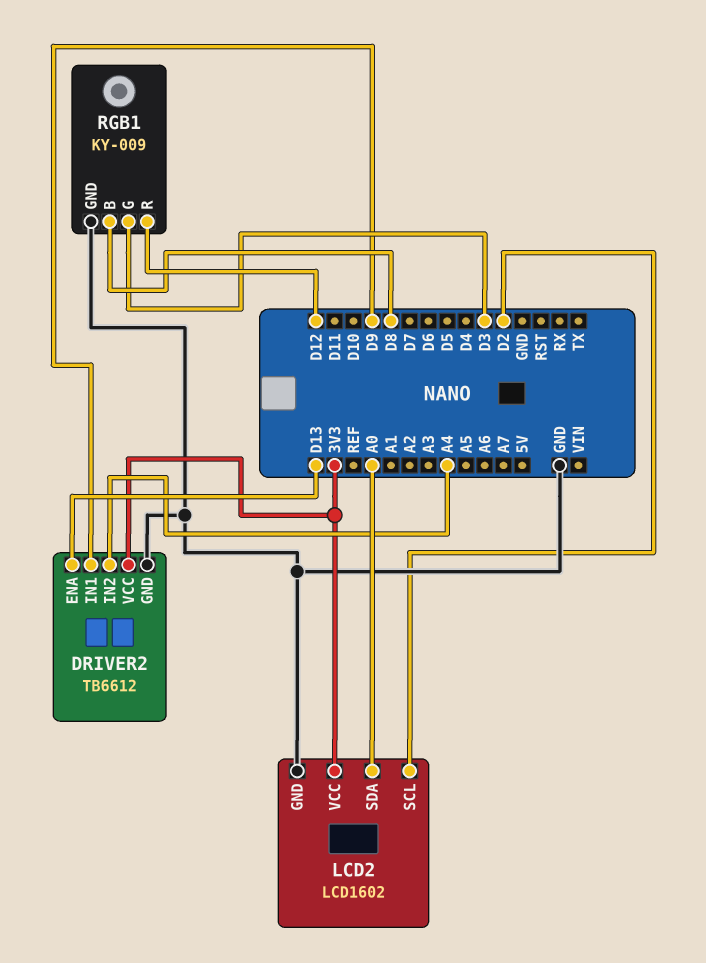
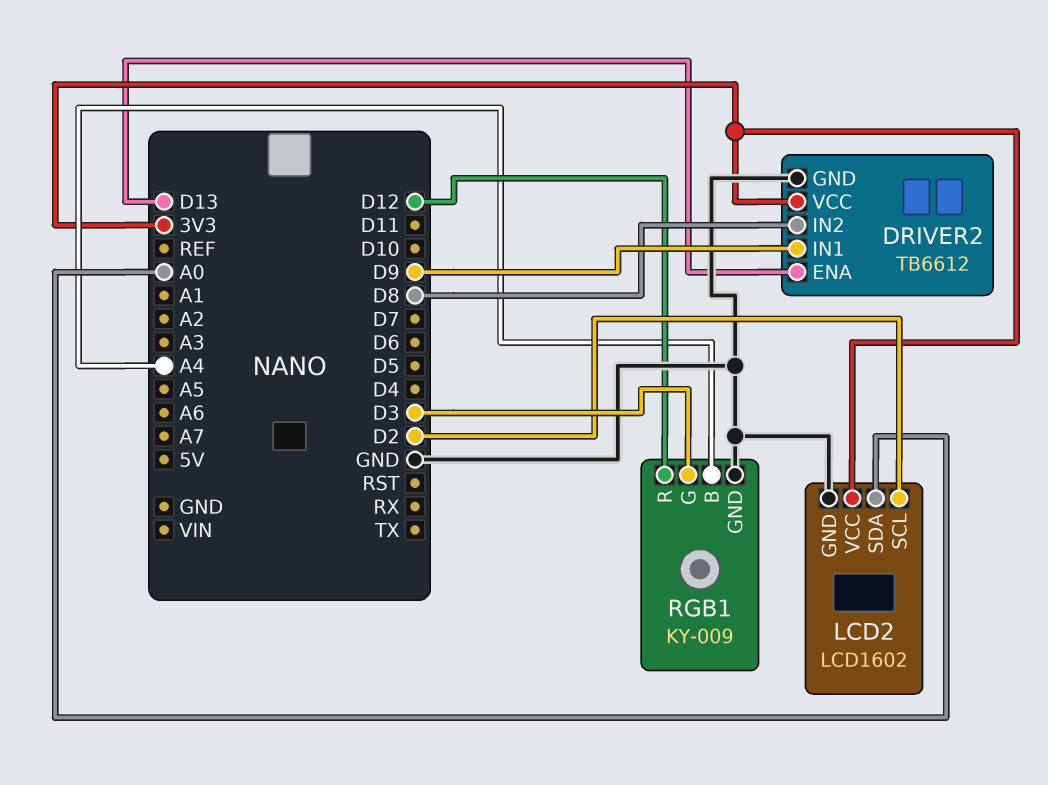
DRIVER2 pin IN2: A4 -> D8
RGB1 pin B: D8 -> A4

